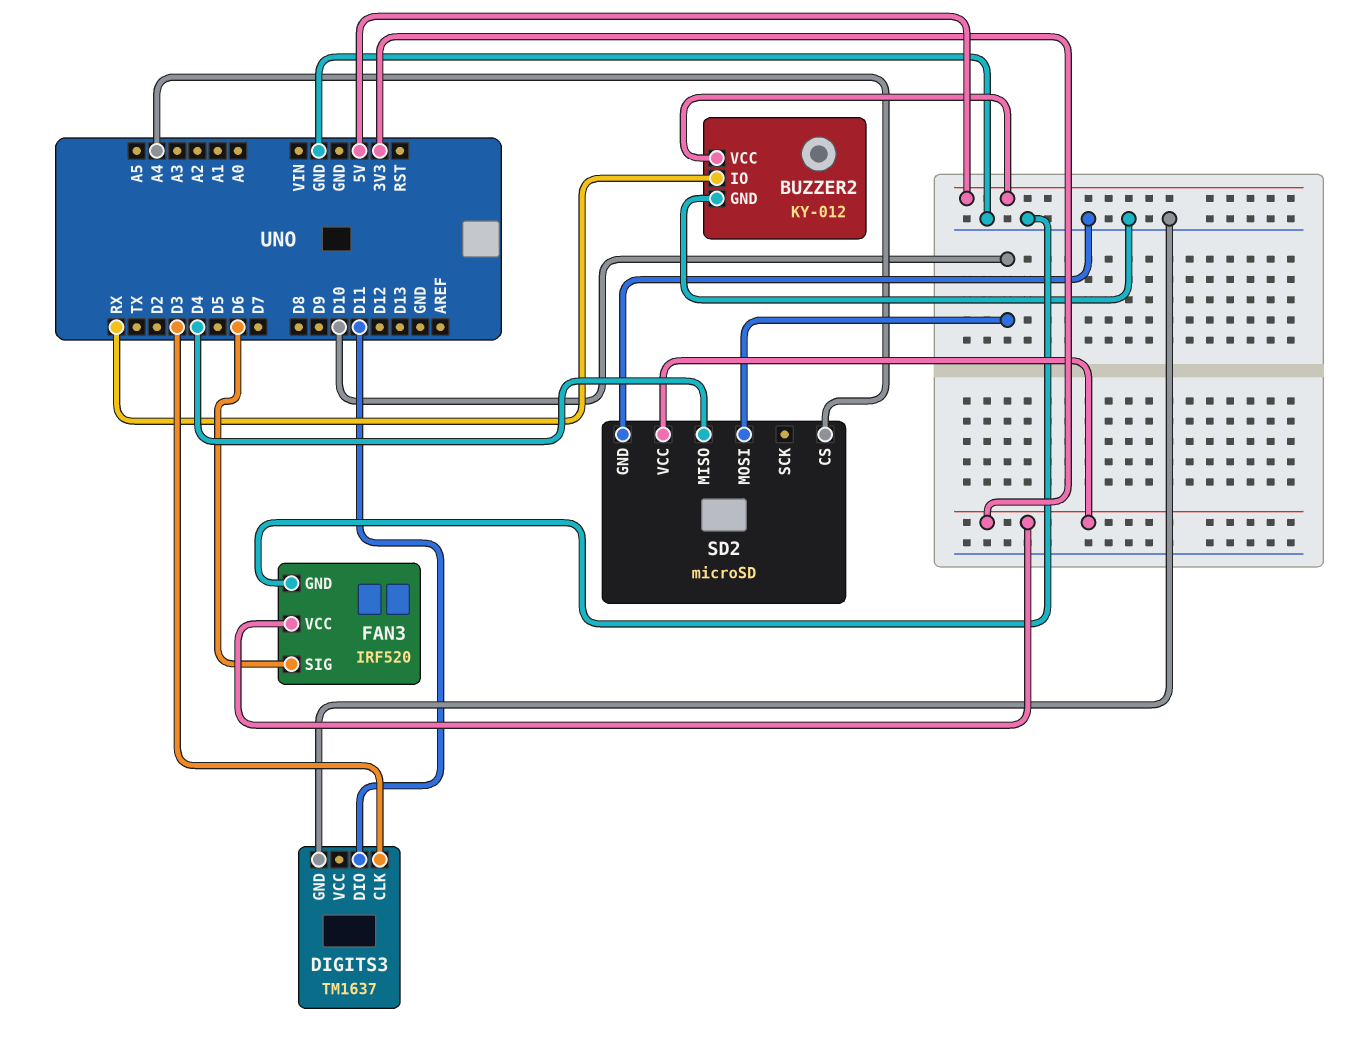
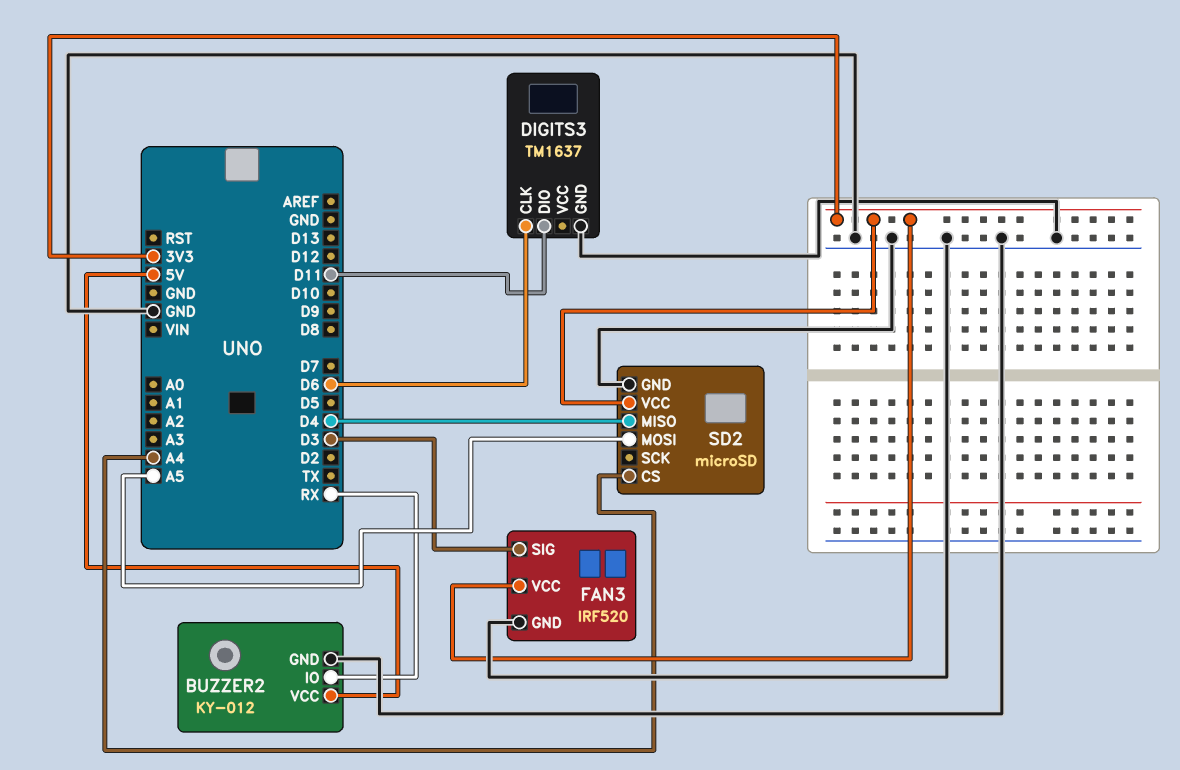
DIGITS3 pin CLK: D3 -> D6
FAN3 pin SIG: D6 -> D3
SD2 pin MOSI: D10 -> A5

